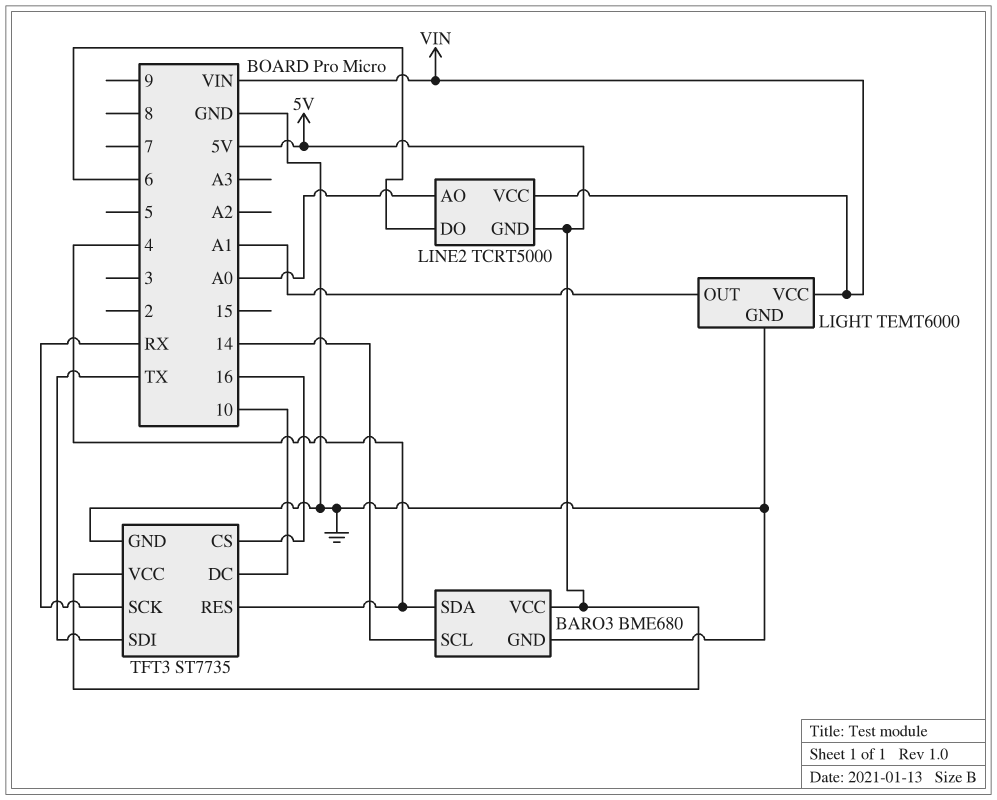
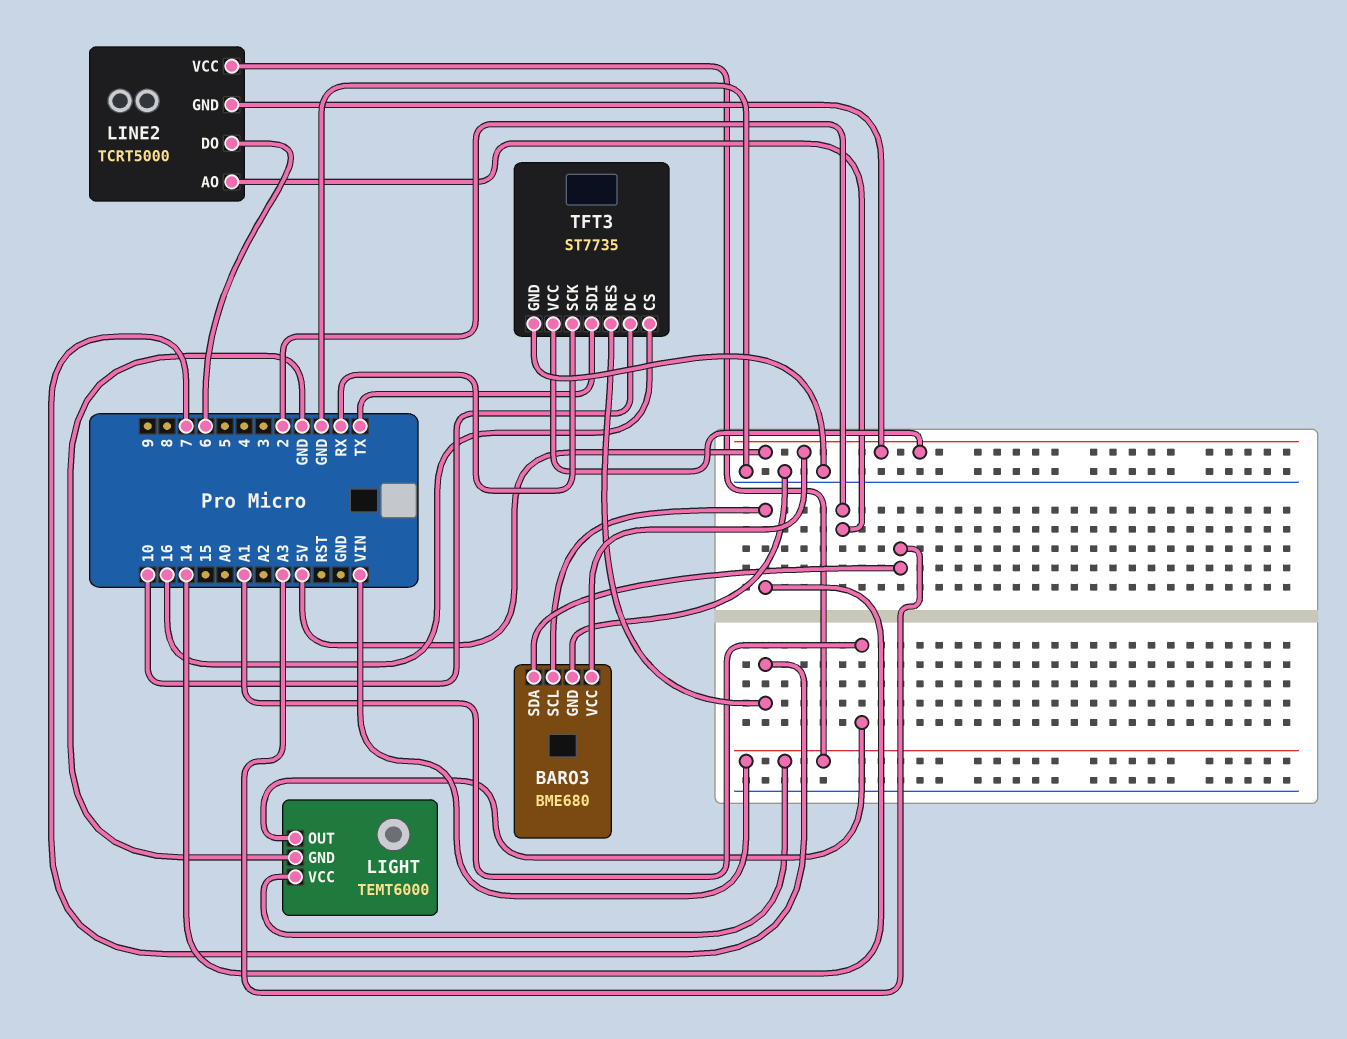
BARO3 pin SDA: 4 -> A3
LINE2 pin AO: A0 -> 2
TFT3 pin RES: 4 -> 7

